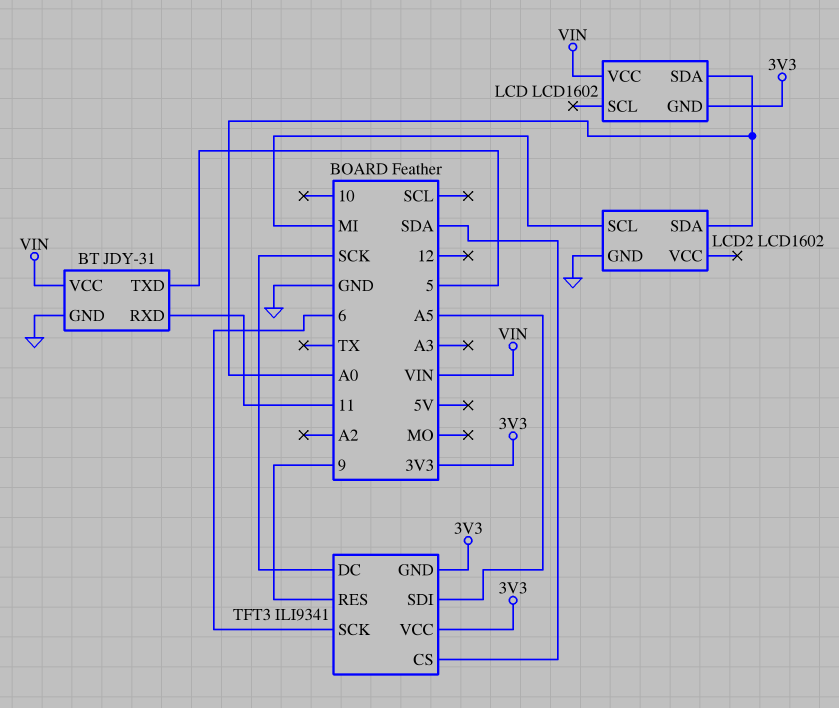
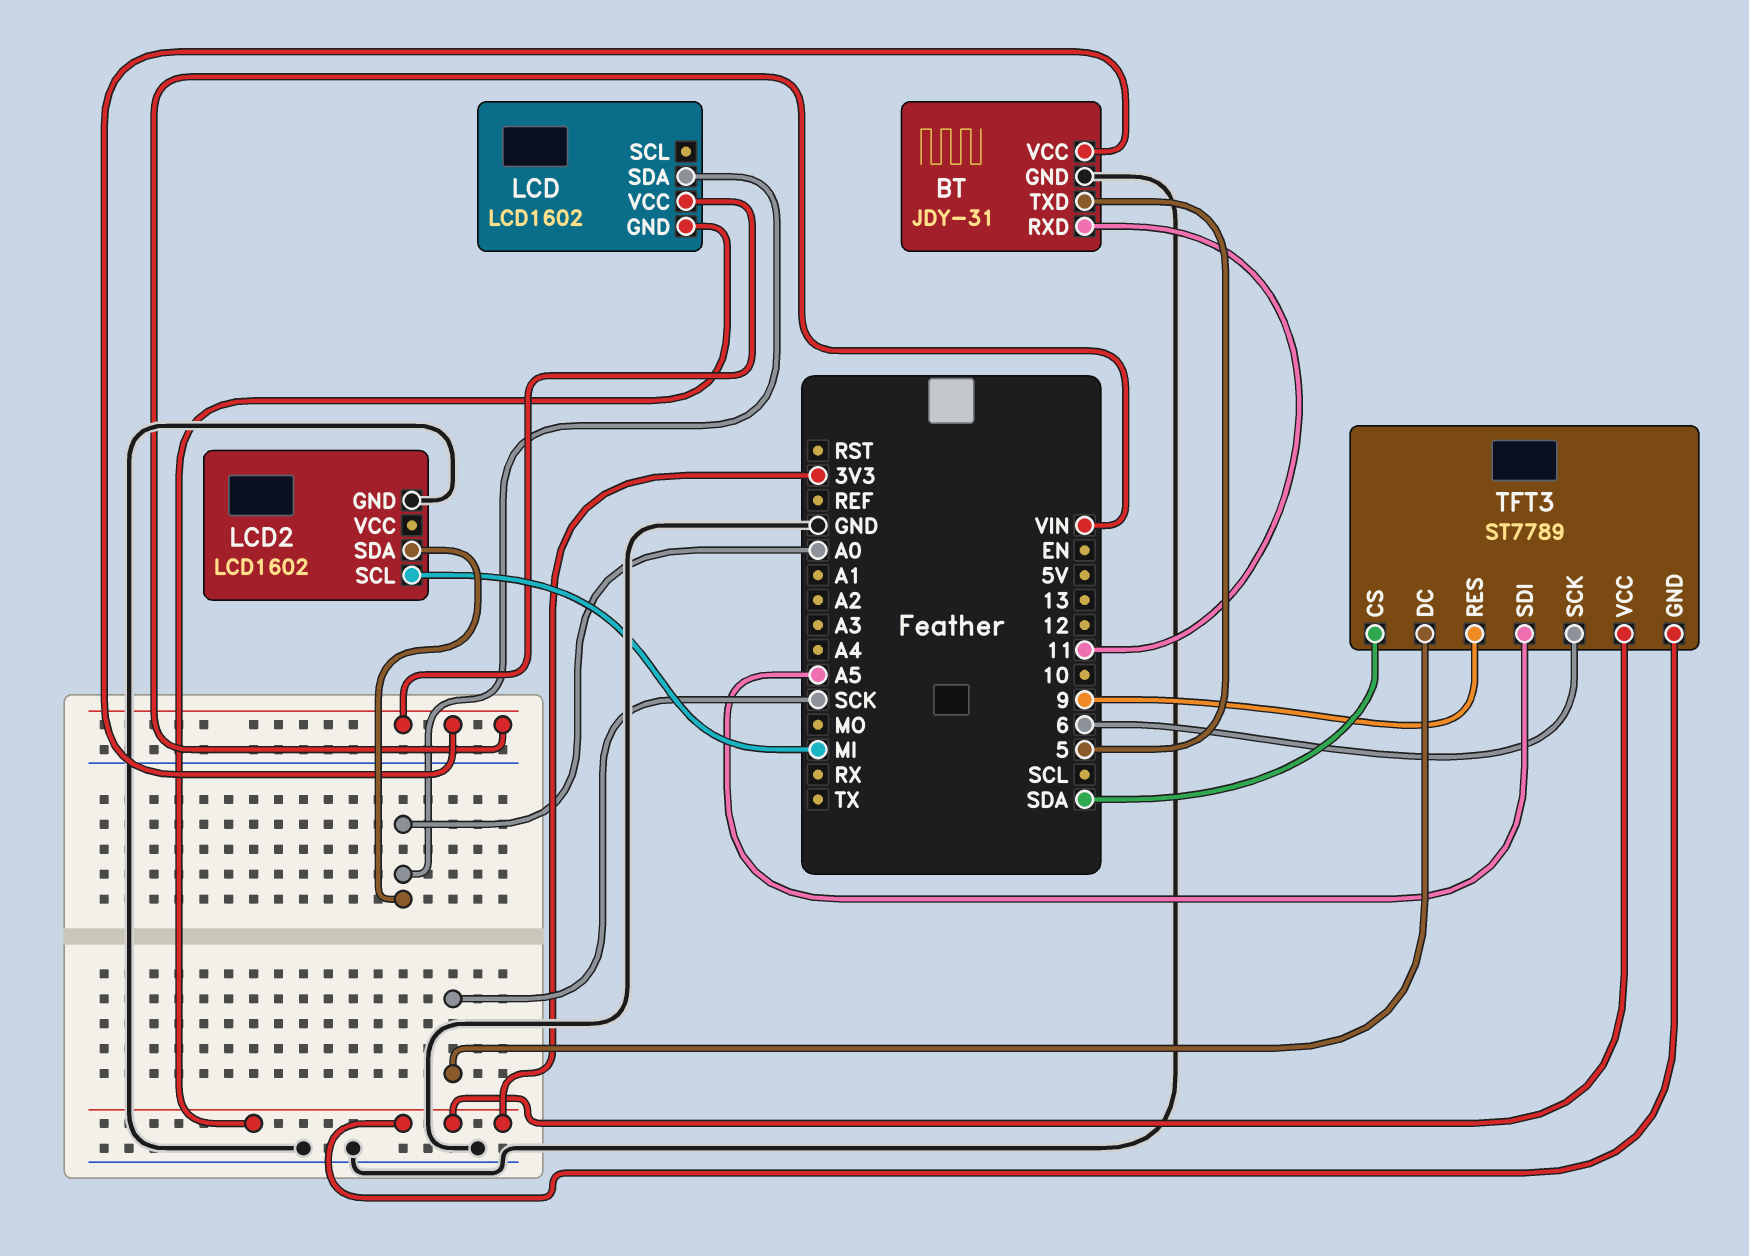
TFT3: ILI9341 -> ST7789

